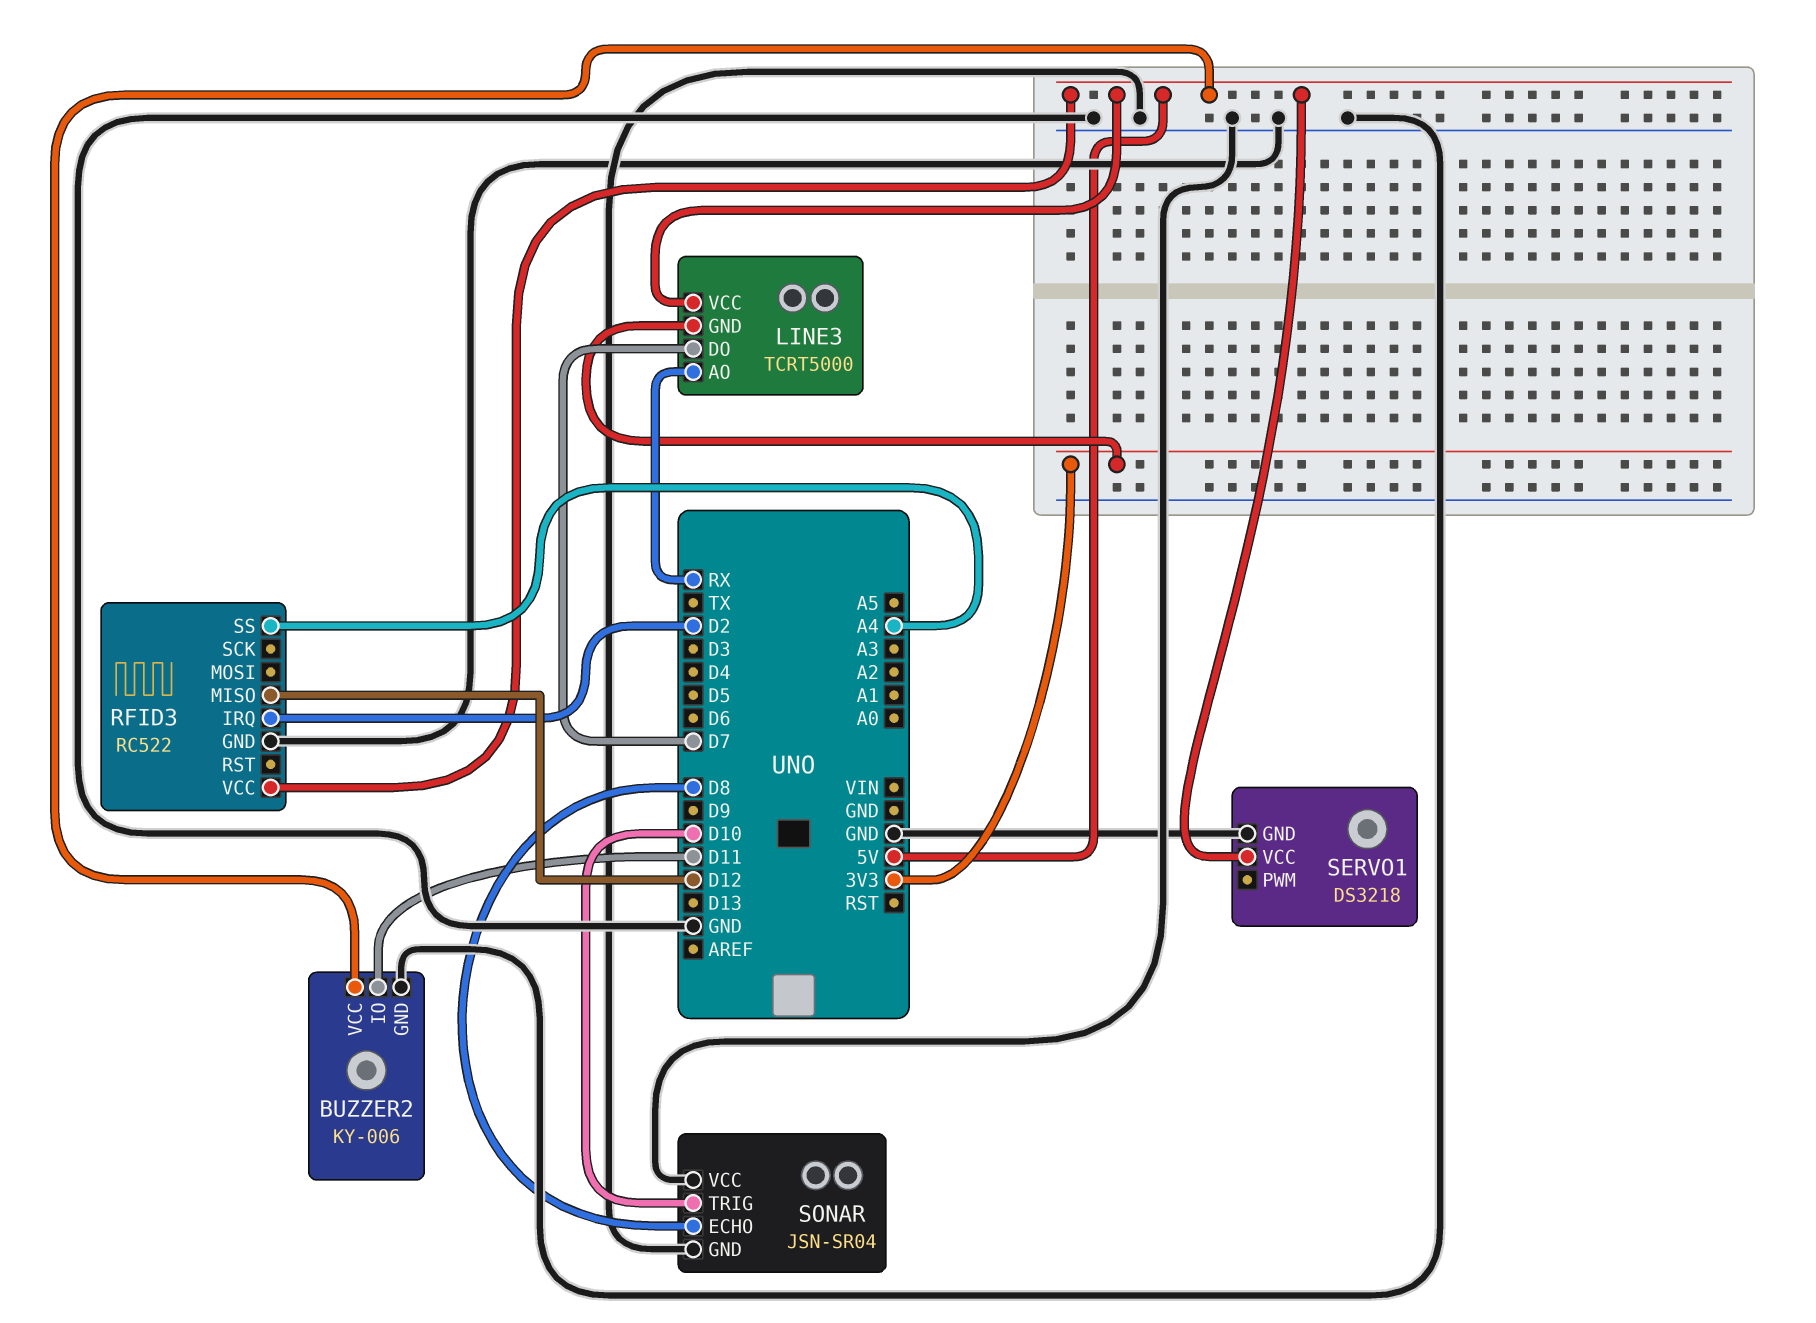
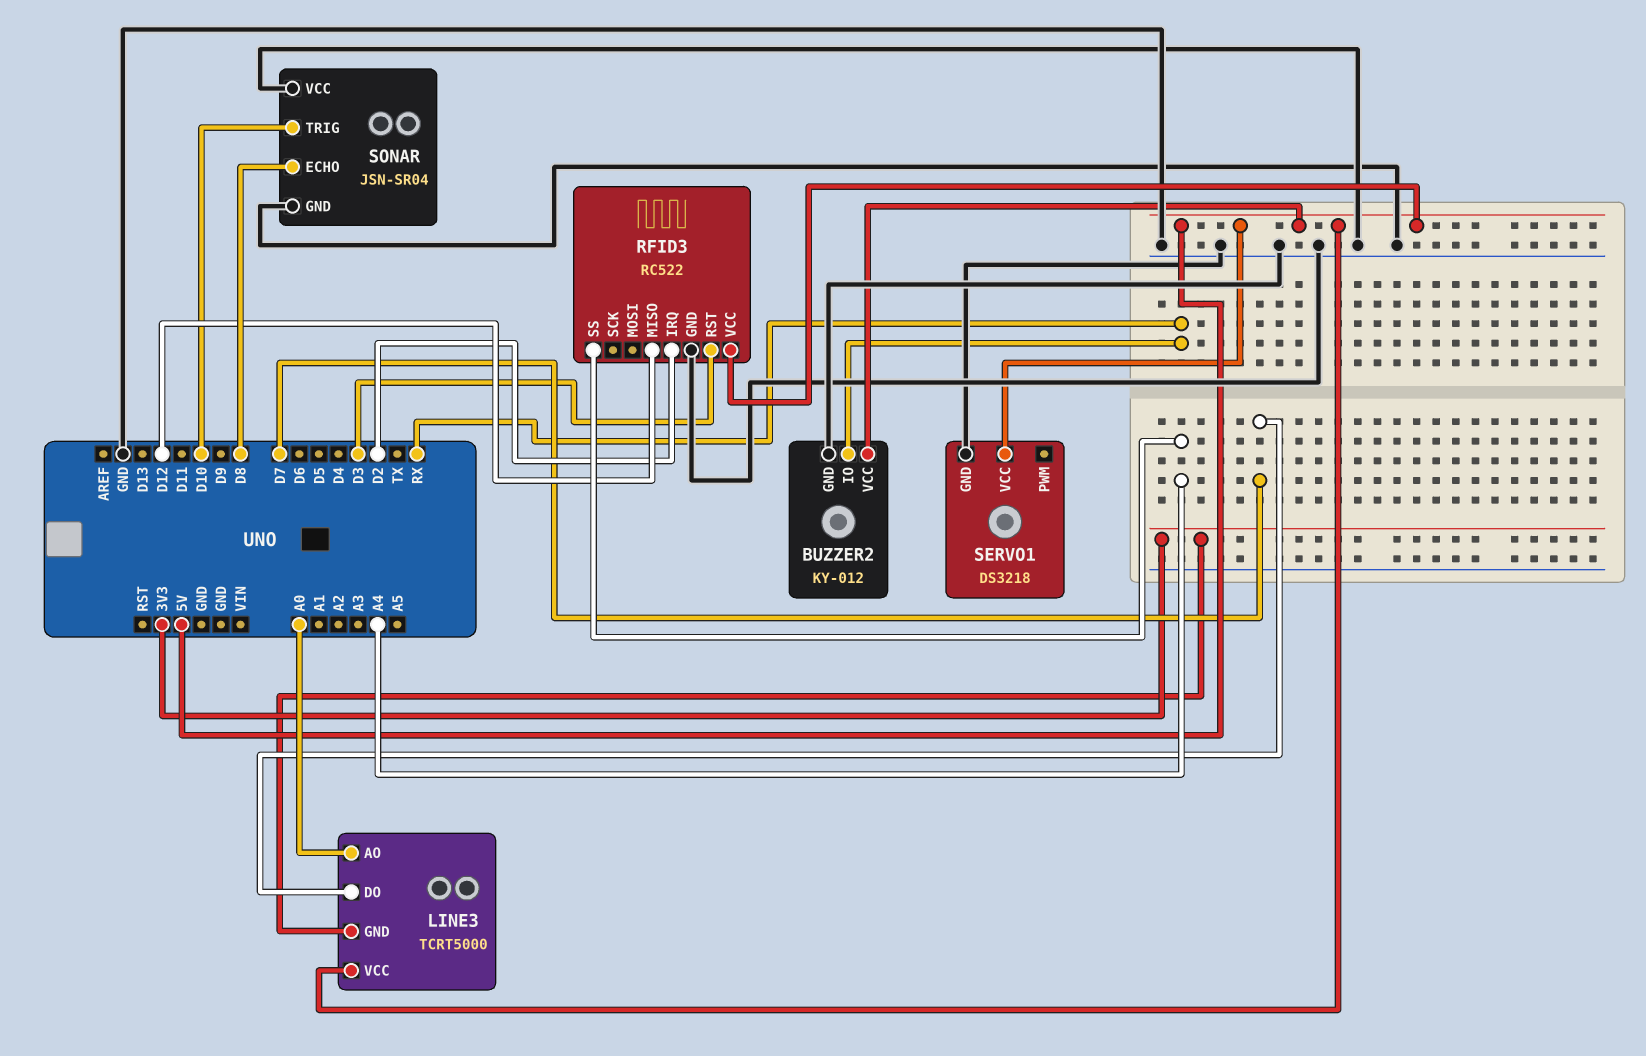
BUZZER2: KY-006 -> KY-012
BUZZER2 pin IO: D11 -> RX
LINE3 pin AO: RX -> A0
RFID3 pin RST: none -> D3

